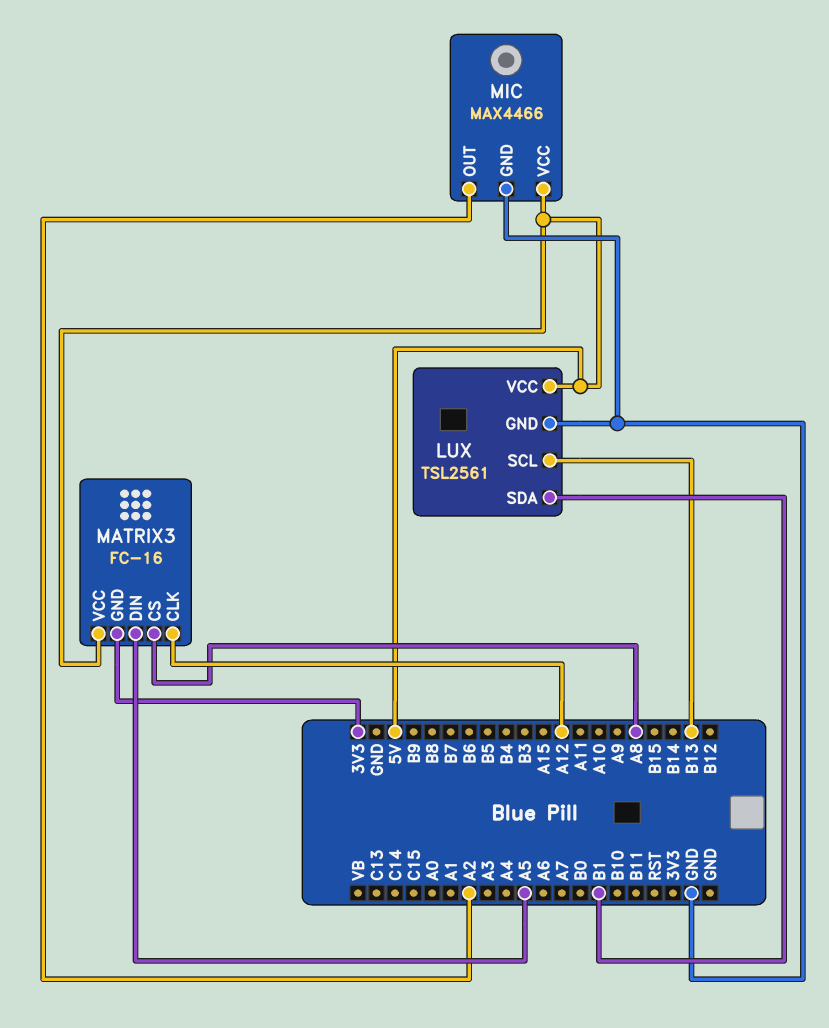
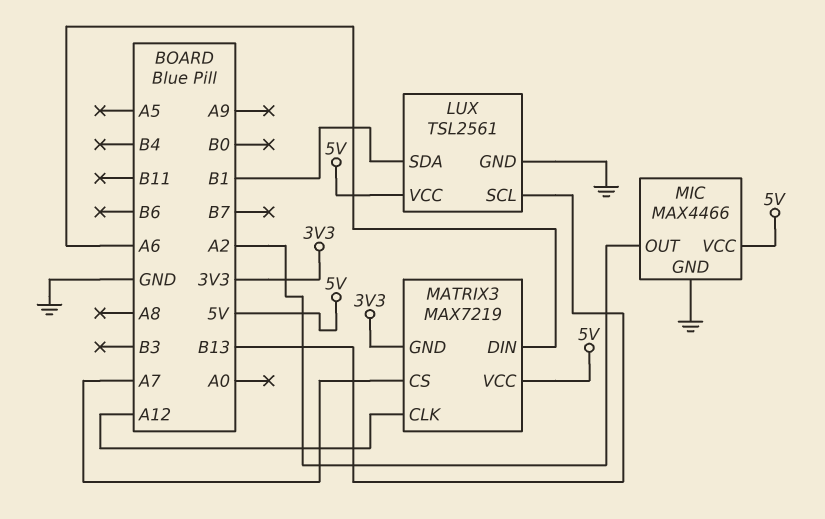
MATRIX3: FC-16 -> MAX7219
MATRIX3 pin CS: A8 -> A7
MATRIX3 pin DIN: A5 -> A6

